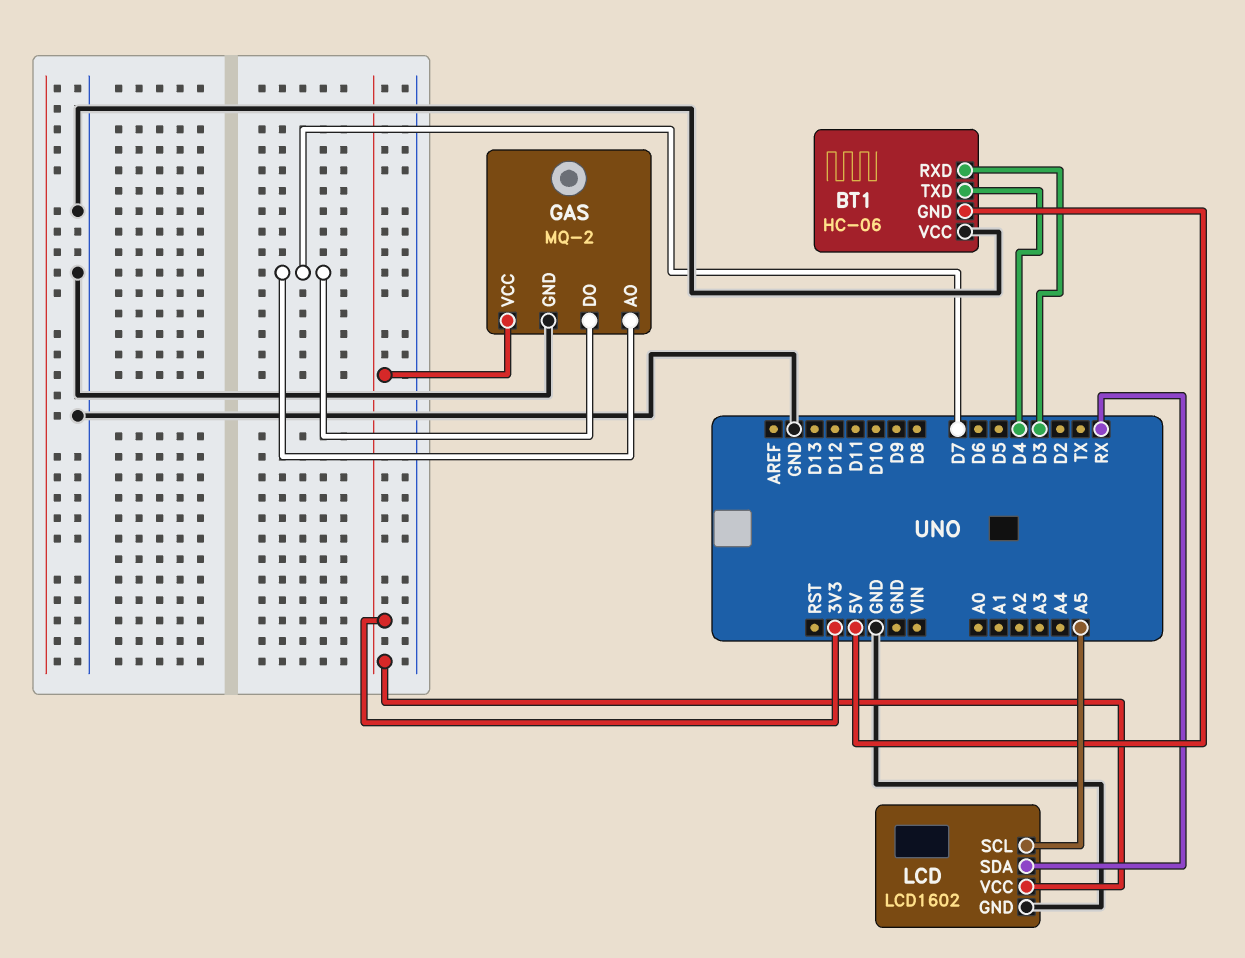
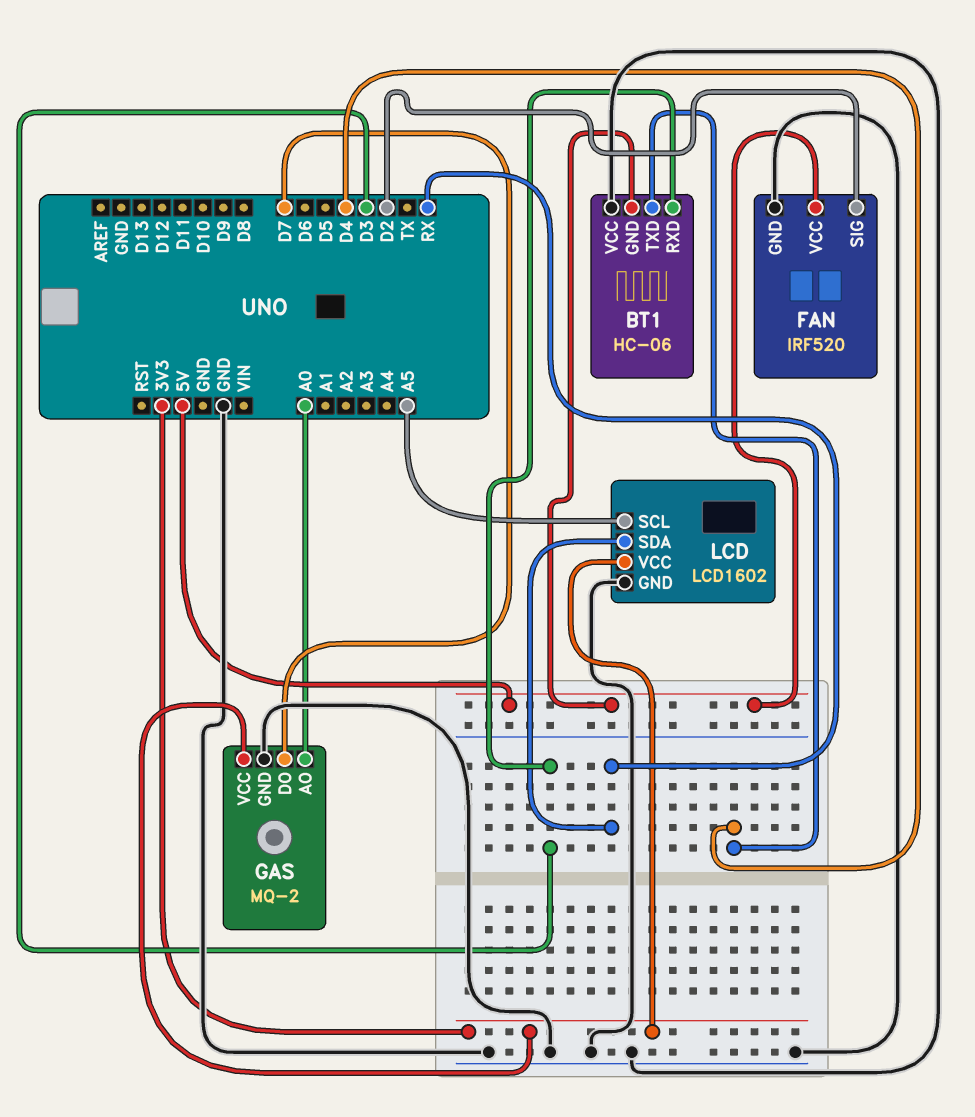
FAN: none -> IRF520
FAN pin GND: none -> GND
FAN pin SIG: none -> D2
FAN pin VCC: none -> 5V
GAS pin AO: D7 -> A0

